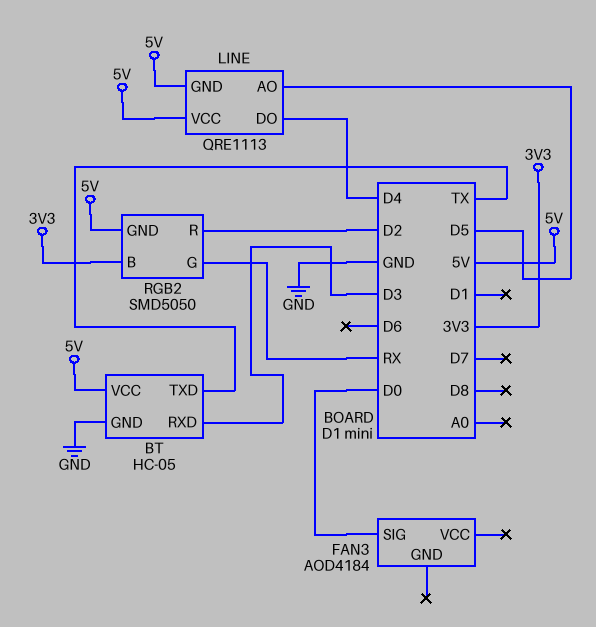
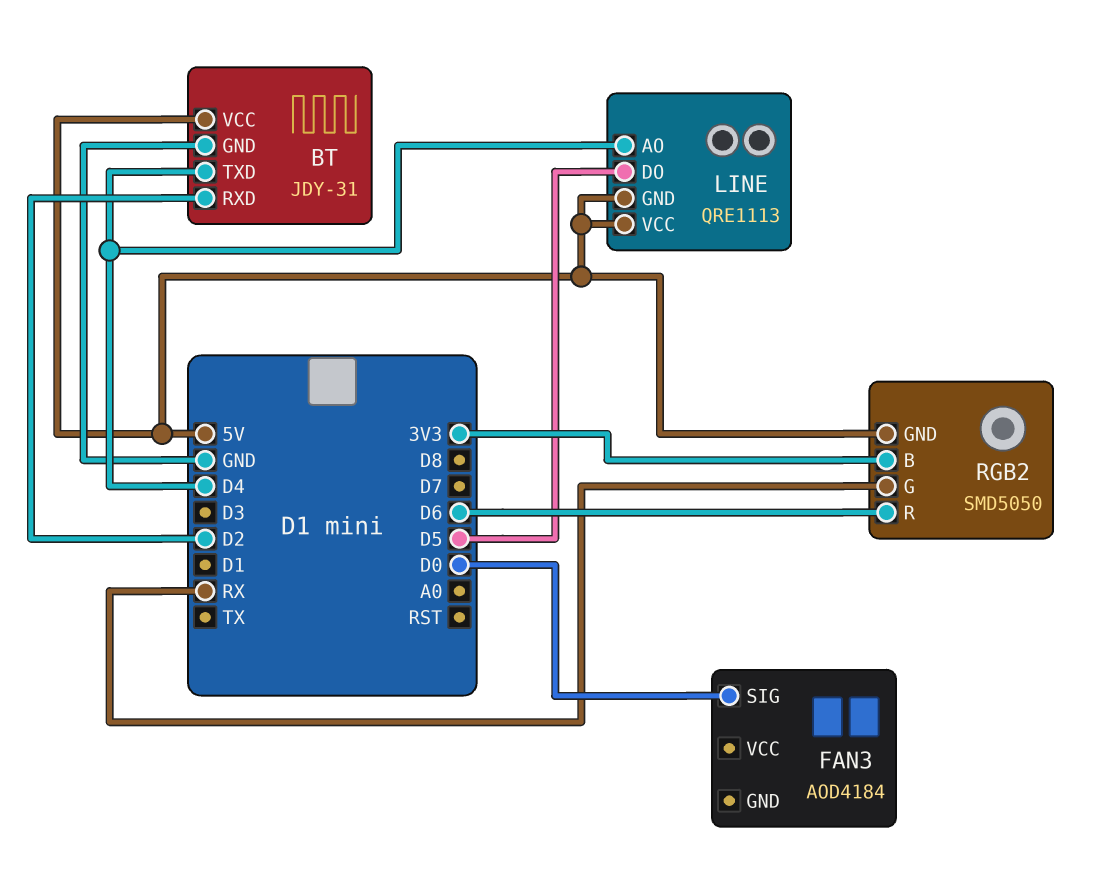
BT: HC-05 -> JDY-31
BT pin RXD: D3 -> D2
BT pin TXD: TX -> D4
LINE pin AO: D5 -> D4
LINE pin DO: D4 -> D5
RGB2 pin R: D2 -> D6

